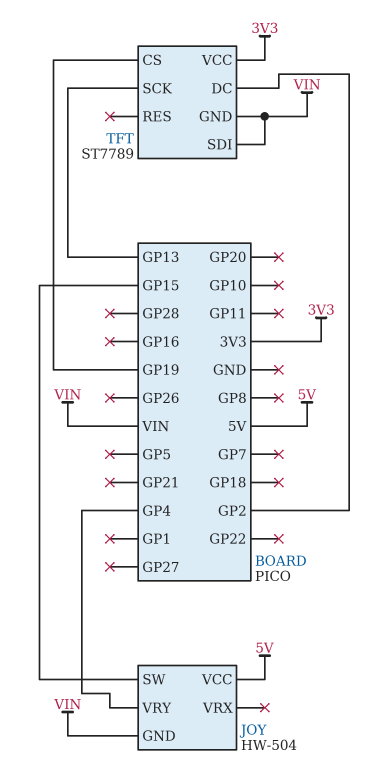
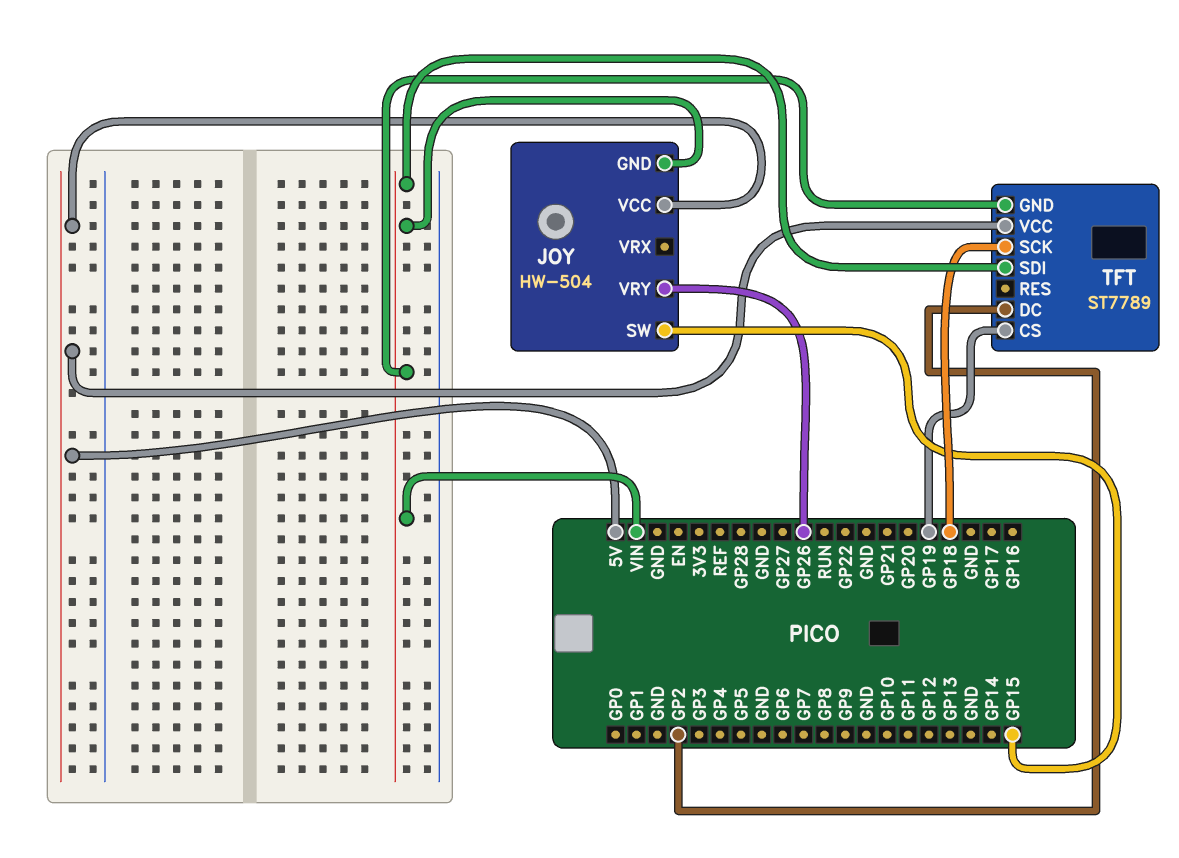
JOY pin VRY: GP4 -> GP26
TFT pin SCK: GP13 -> GP18
TFT pin VCC: 3V3 -> 5V

